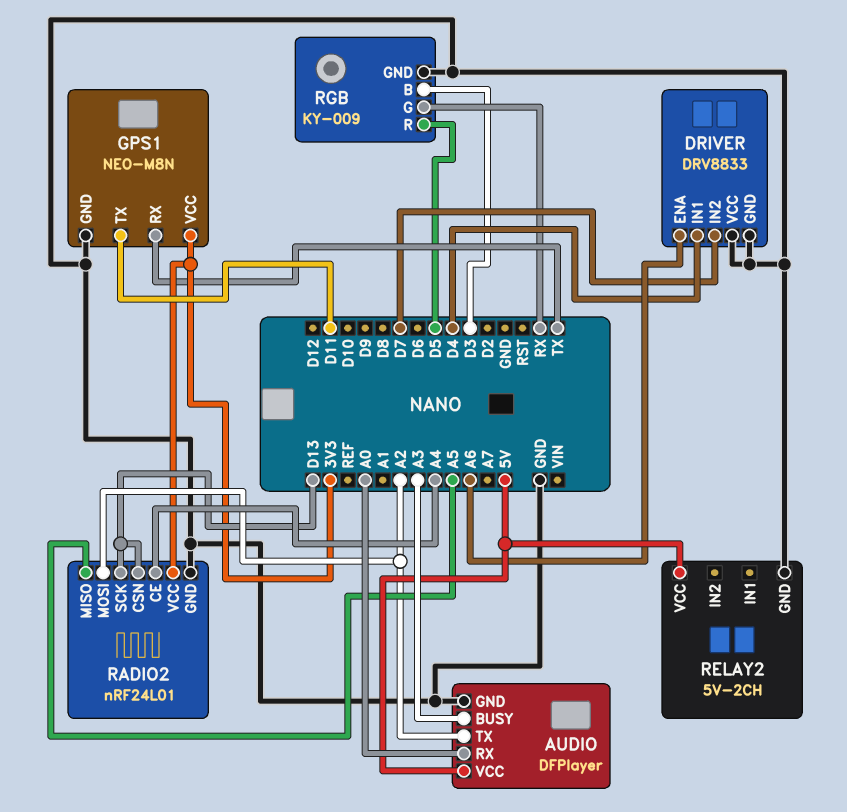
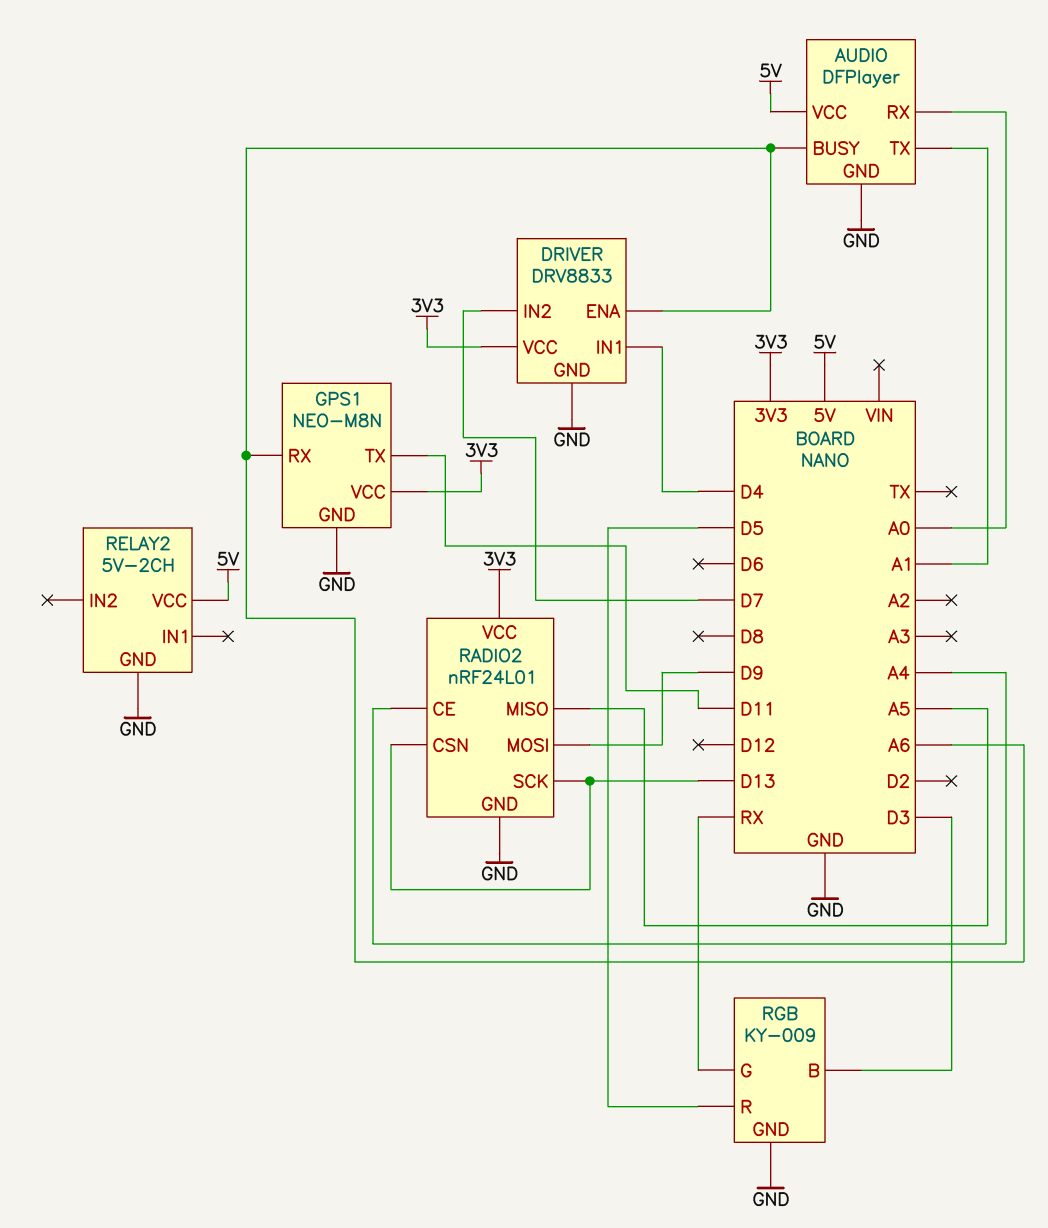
AUDIO pin BUSY: A3 -> A6
AUDIO pin TX: A2 -> A1
DRIVER pin VCC: GND -> 3V3
GPS1 pin RX: TX -> A6
RADIO2 pin MOSI: A2 -> D9

